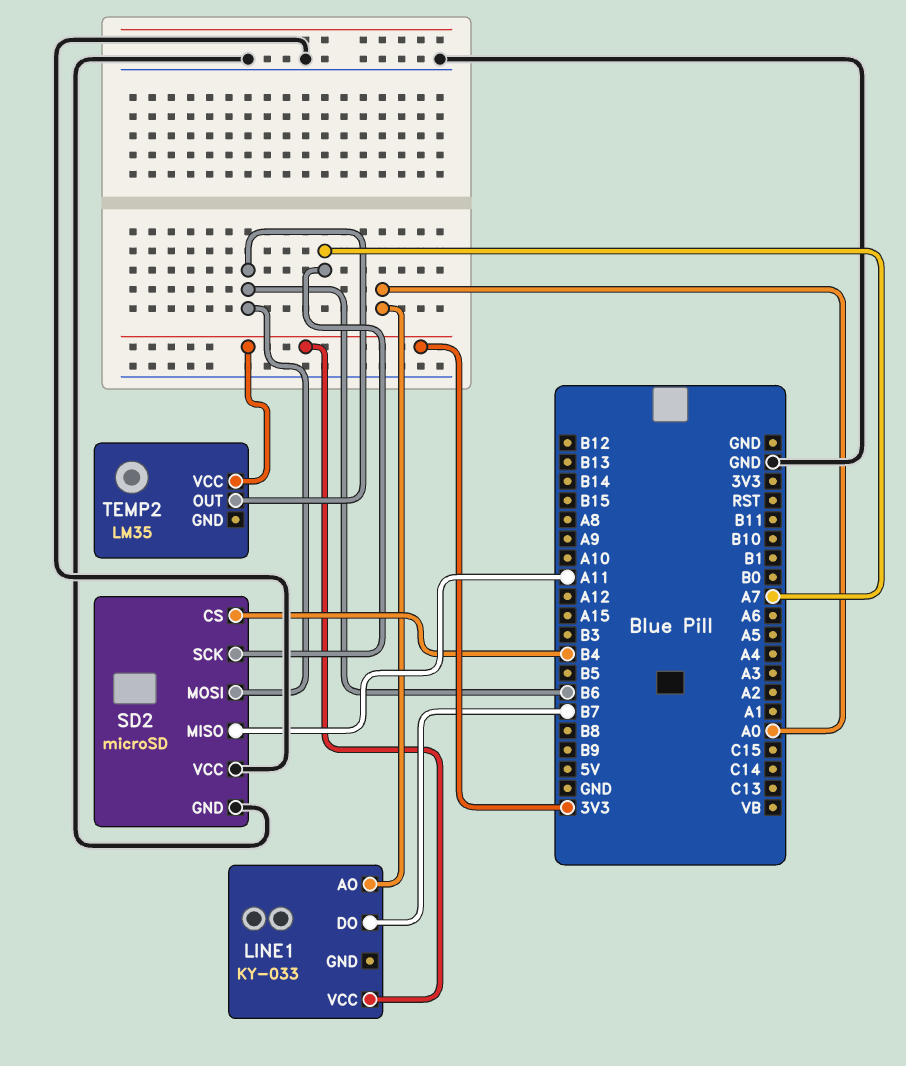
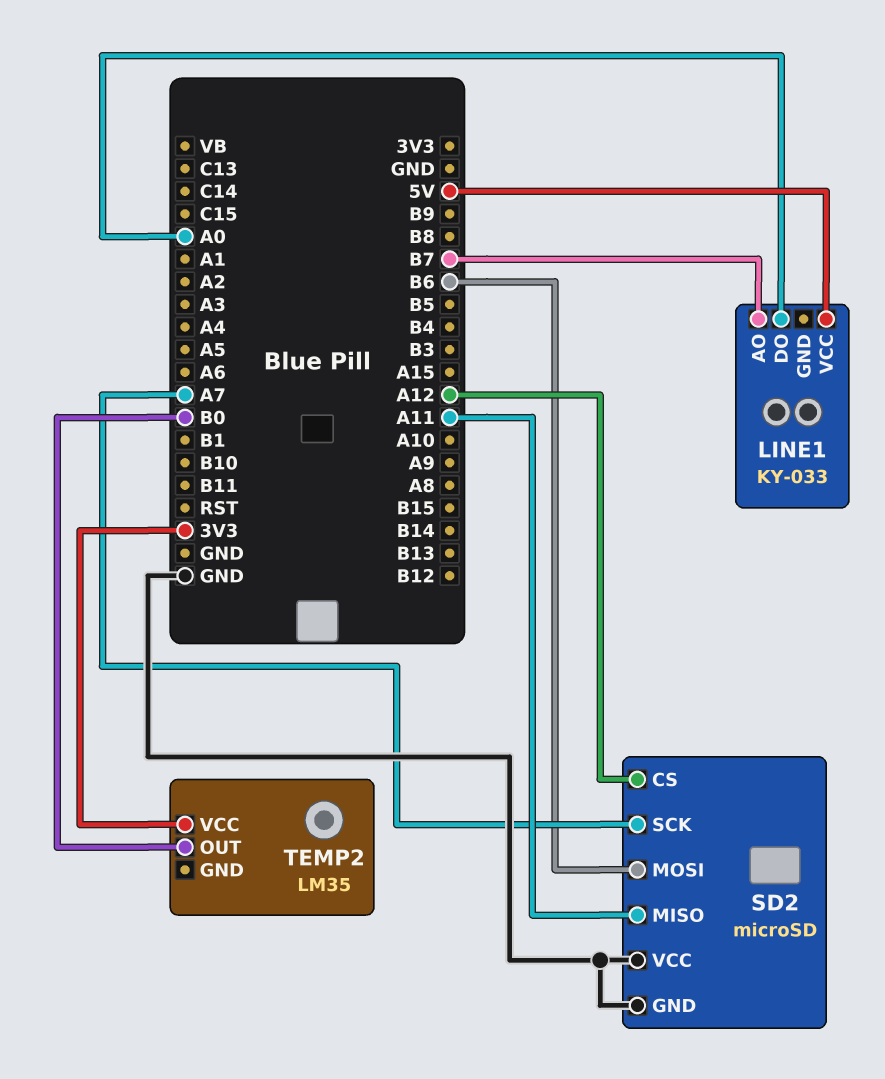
LINE1 pin AO: A0 -> B7
LINE1 pin DO: B7 -> A0
LINE1 pin VCC: 3V3 -> 5V
SD2 pin CS: B4 -> A12
TEMP2 pin OUT: B6 -> B0

